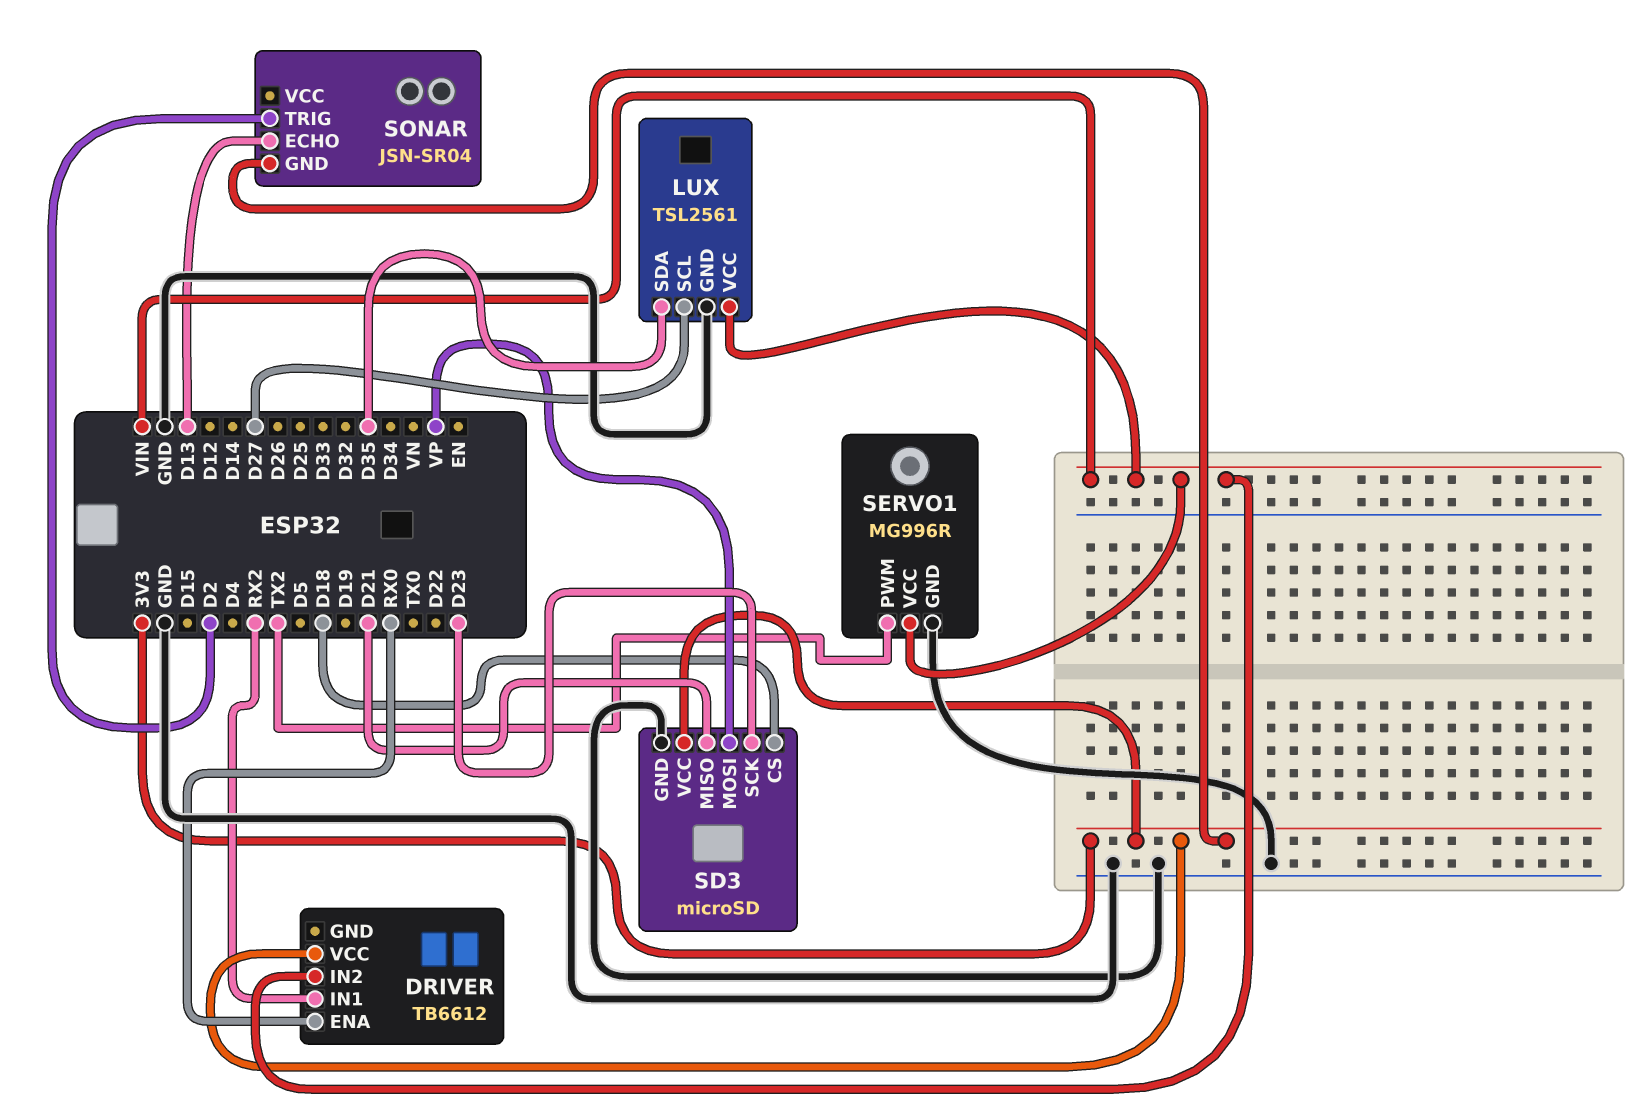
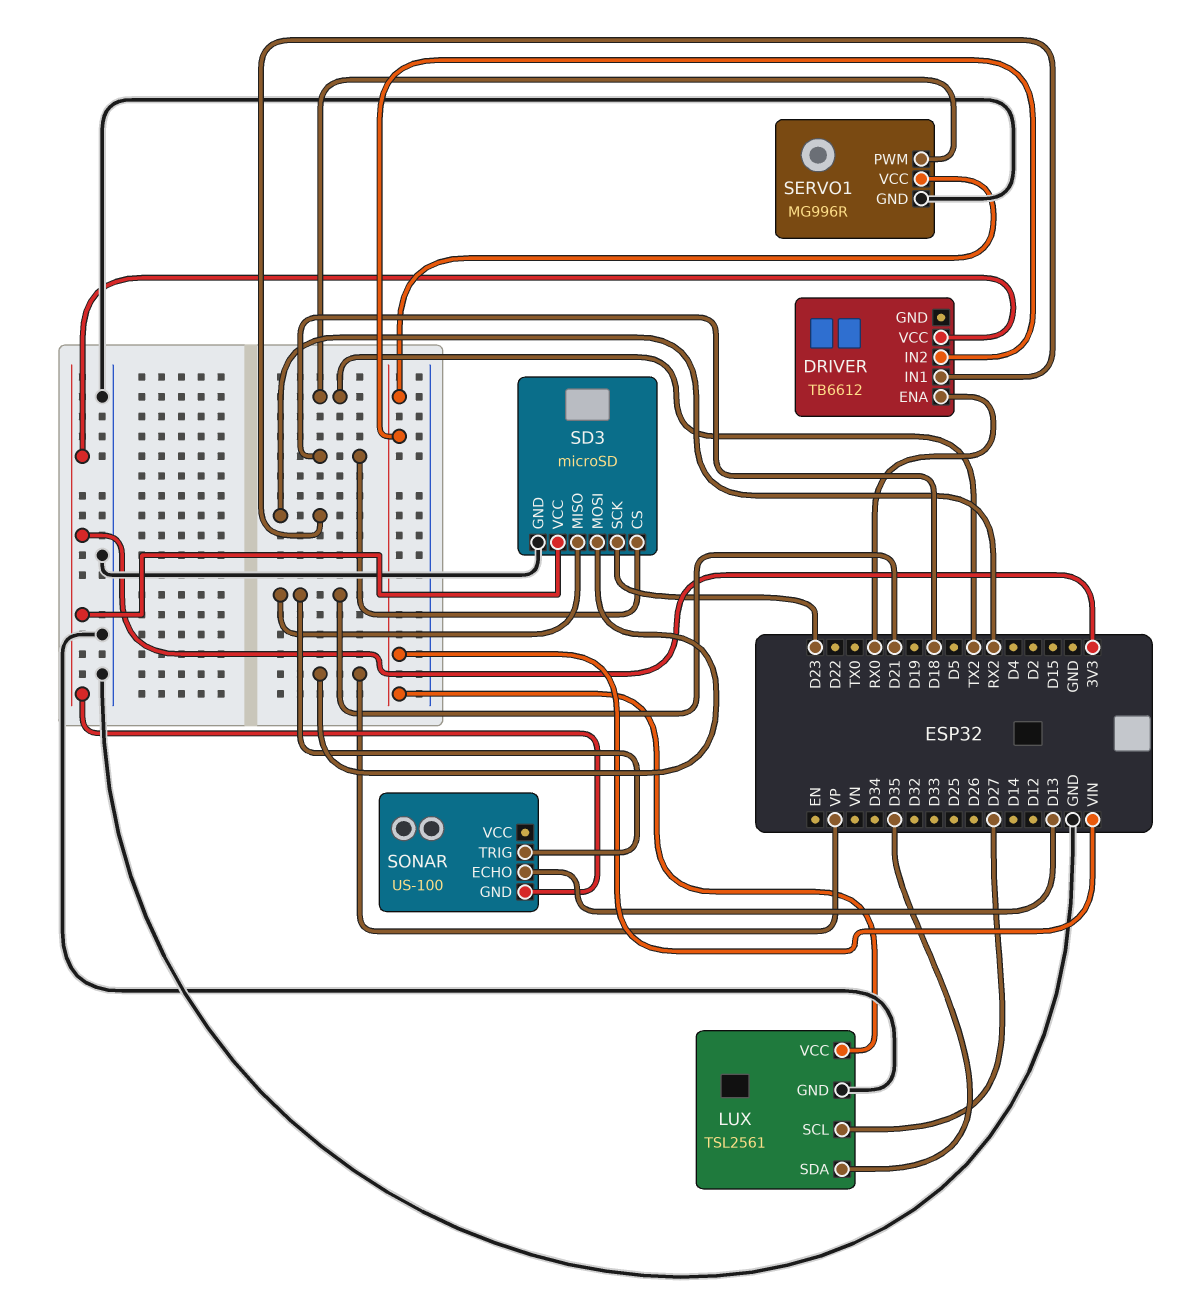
SONAR: JSN-SR04 -> US-100
SONAR pin TRIG: D2 -> D21

